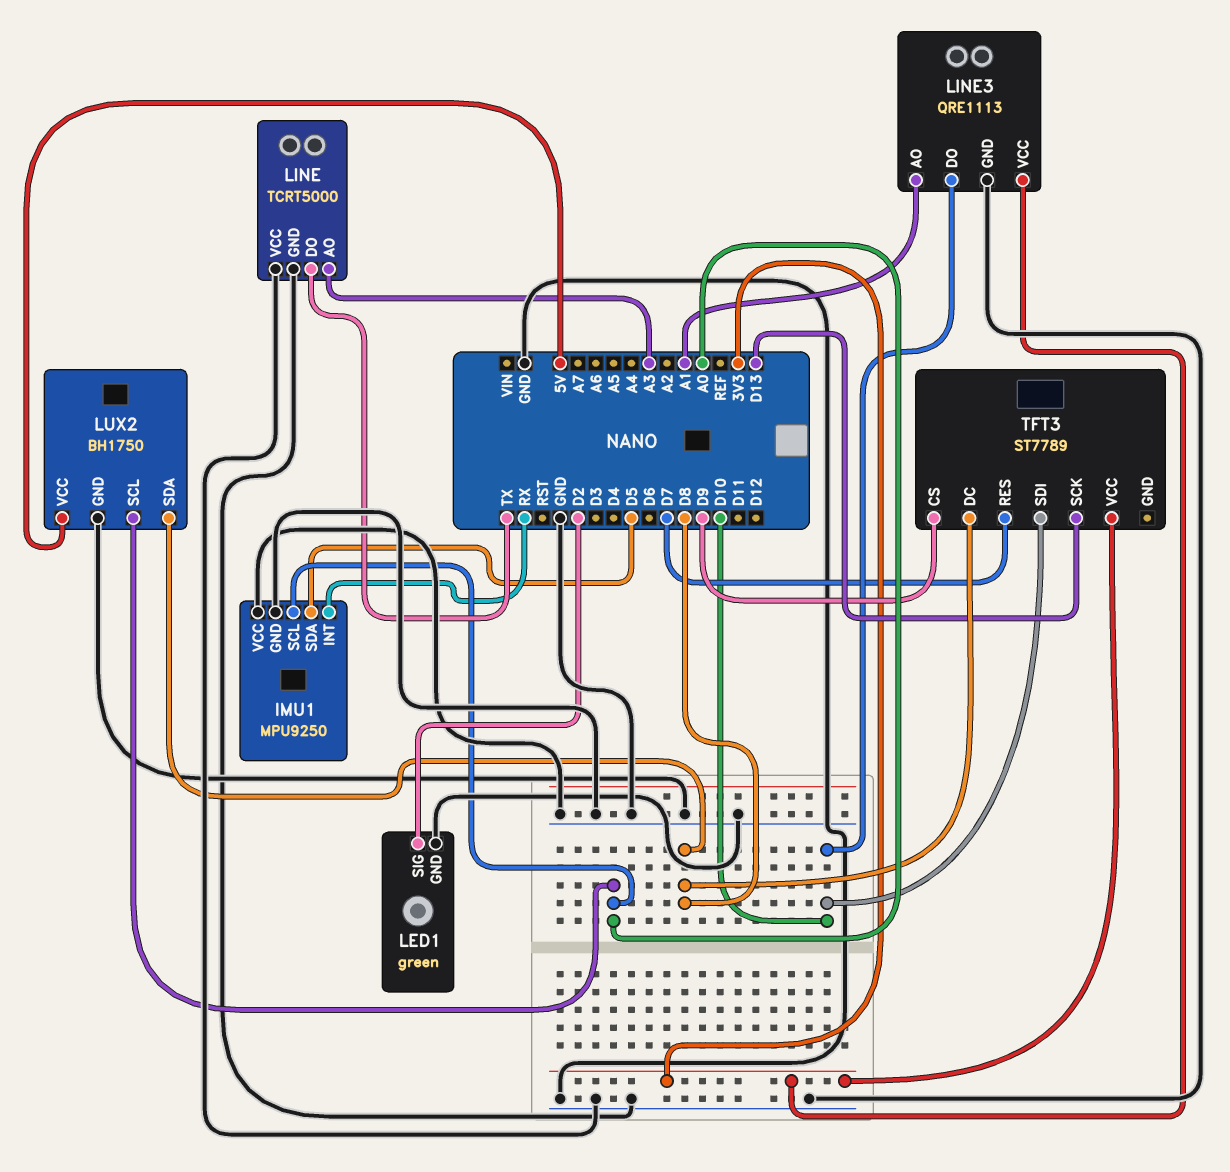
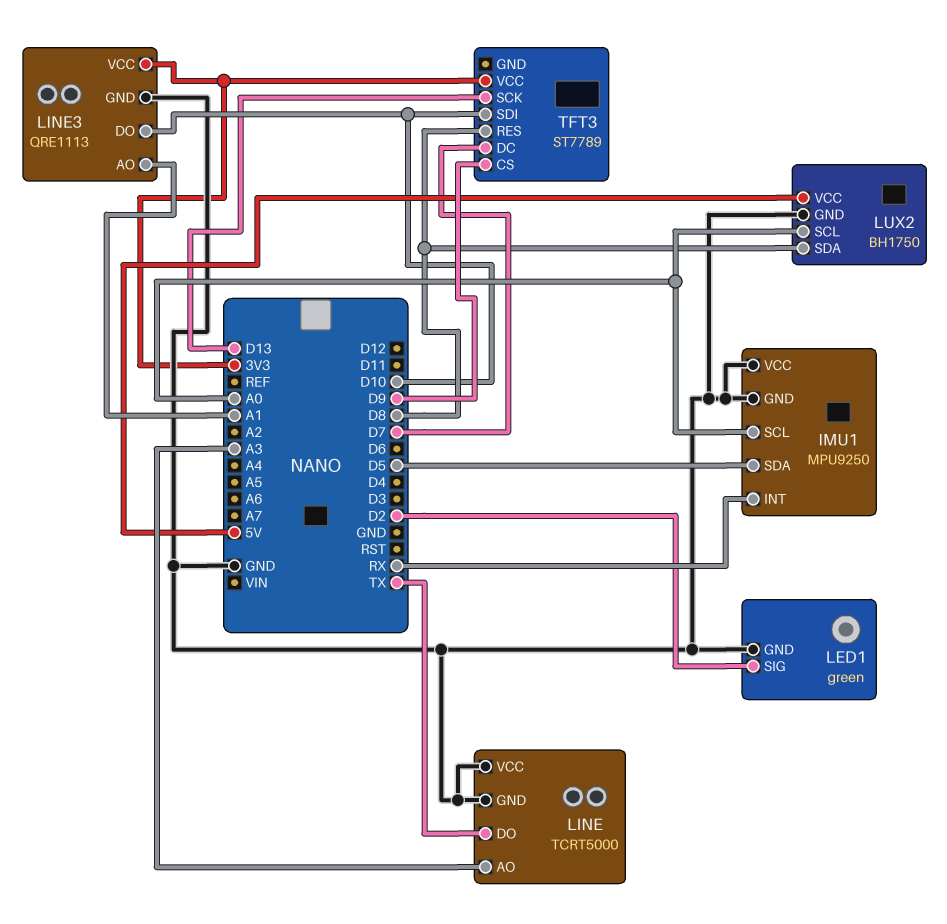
TFT3 pin DC: D8 -> D7
TFT3 pin RES: D7 -> D8

